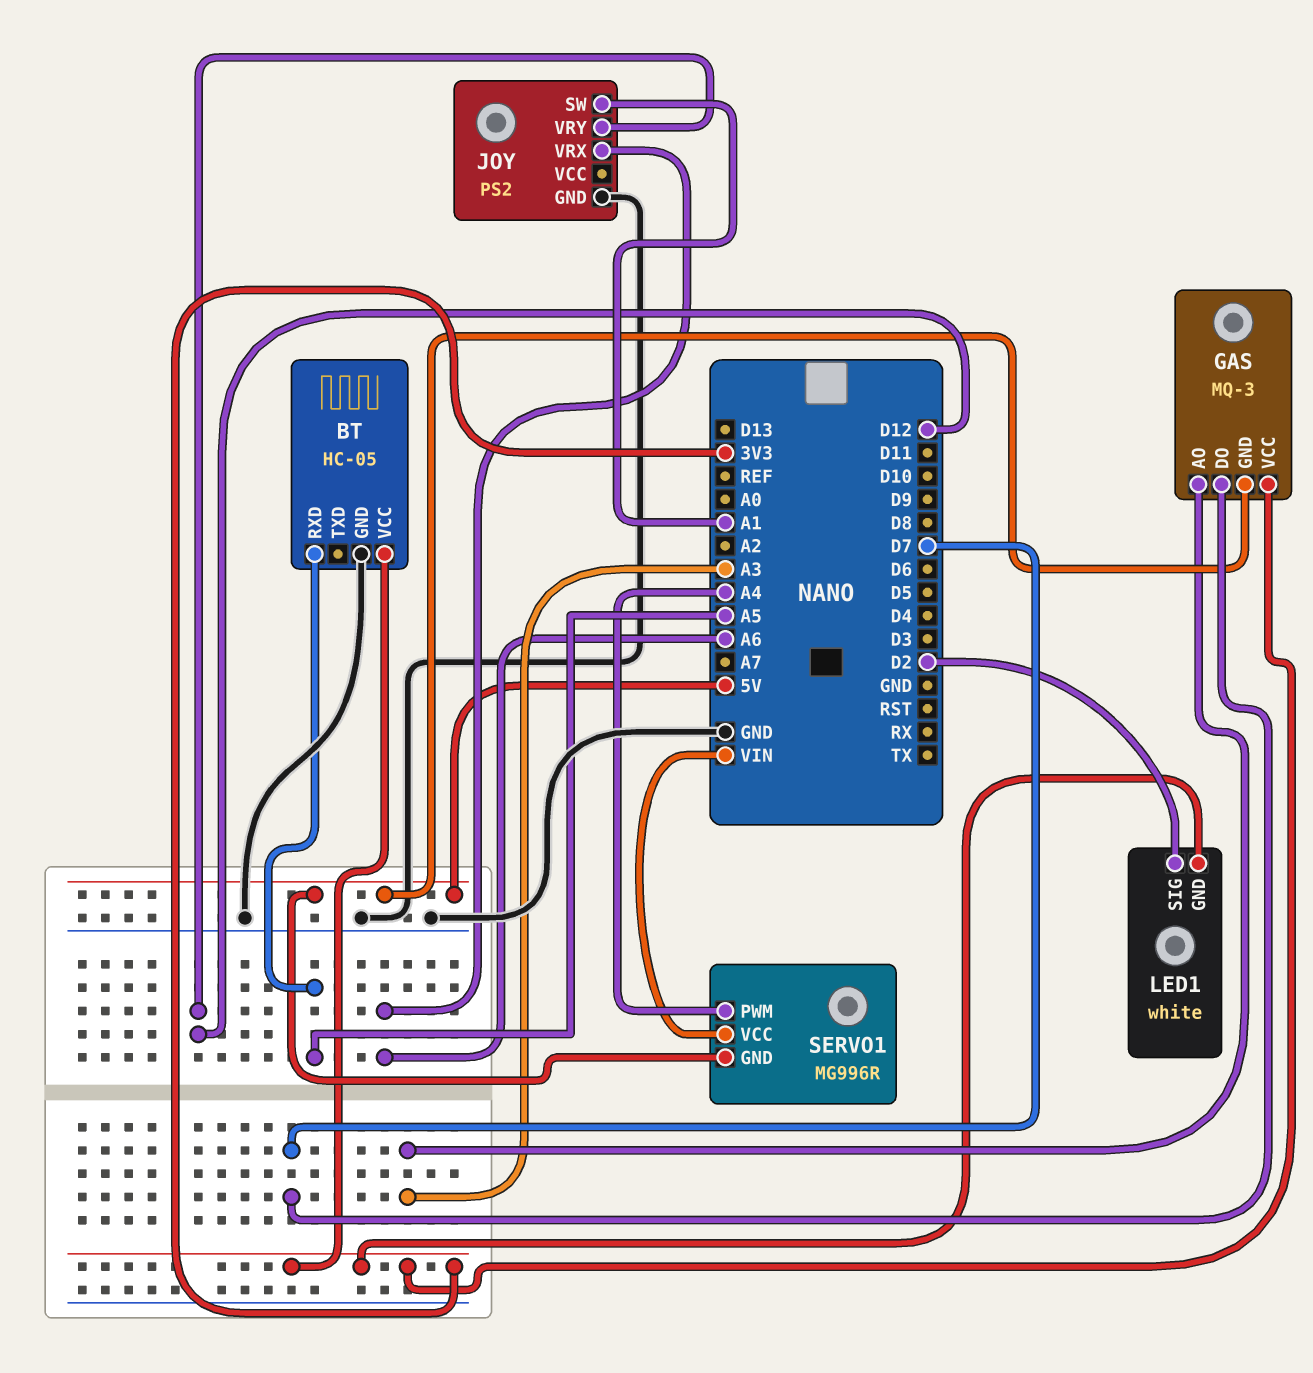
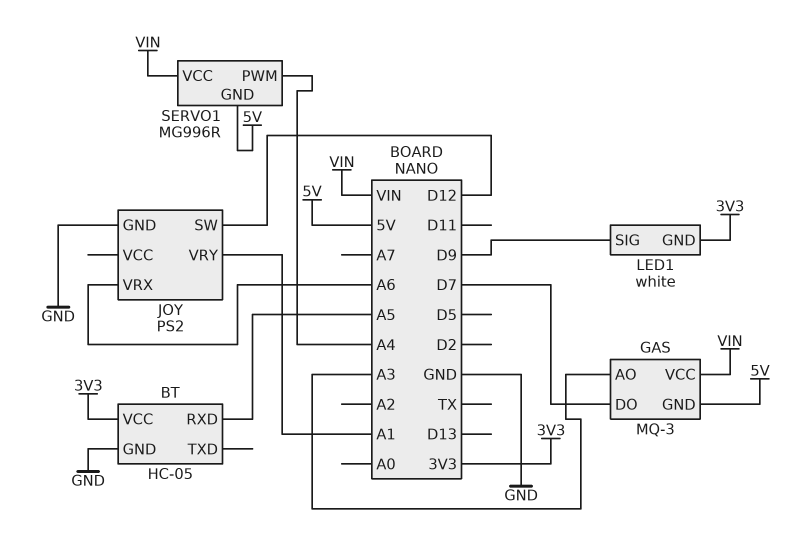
GAS pin VCC: 3V3 -> VIN
JOY pin SW: A1 -> D12
JOY pin VRY: D12 -> A1
LED1 pin SIG: D2 -> D9

